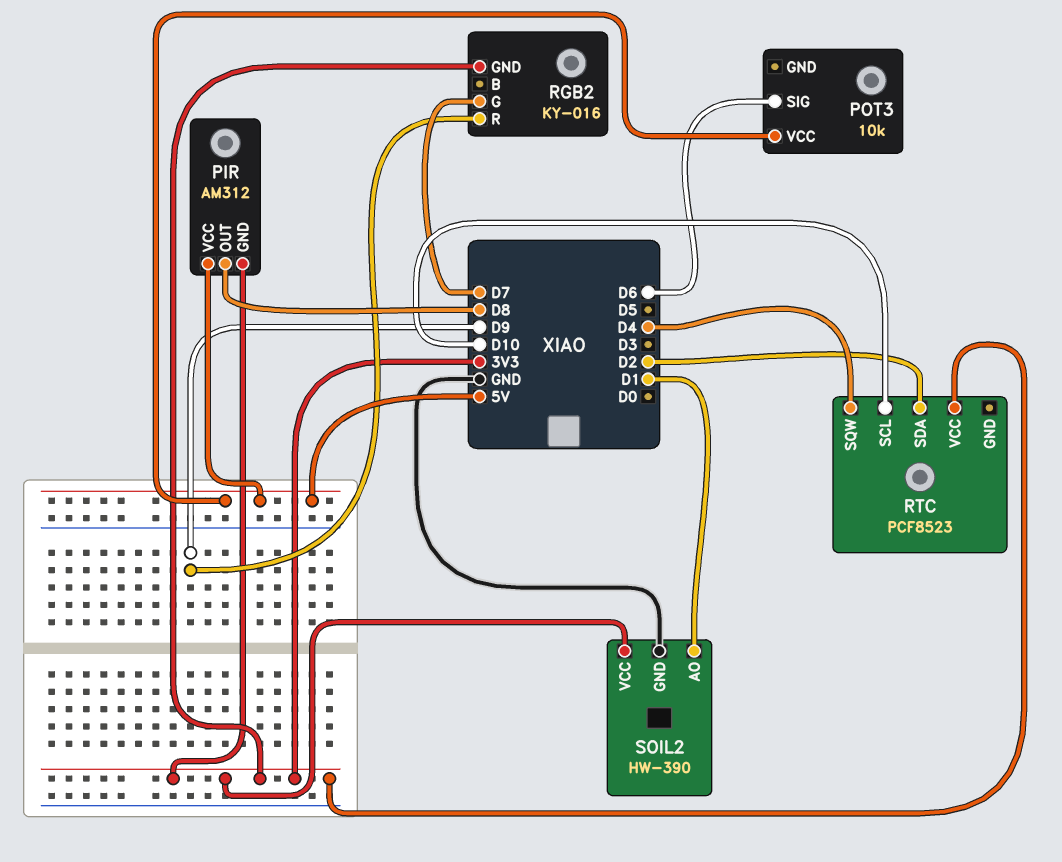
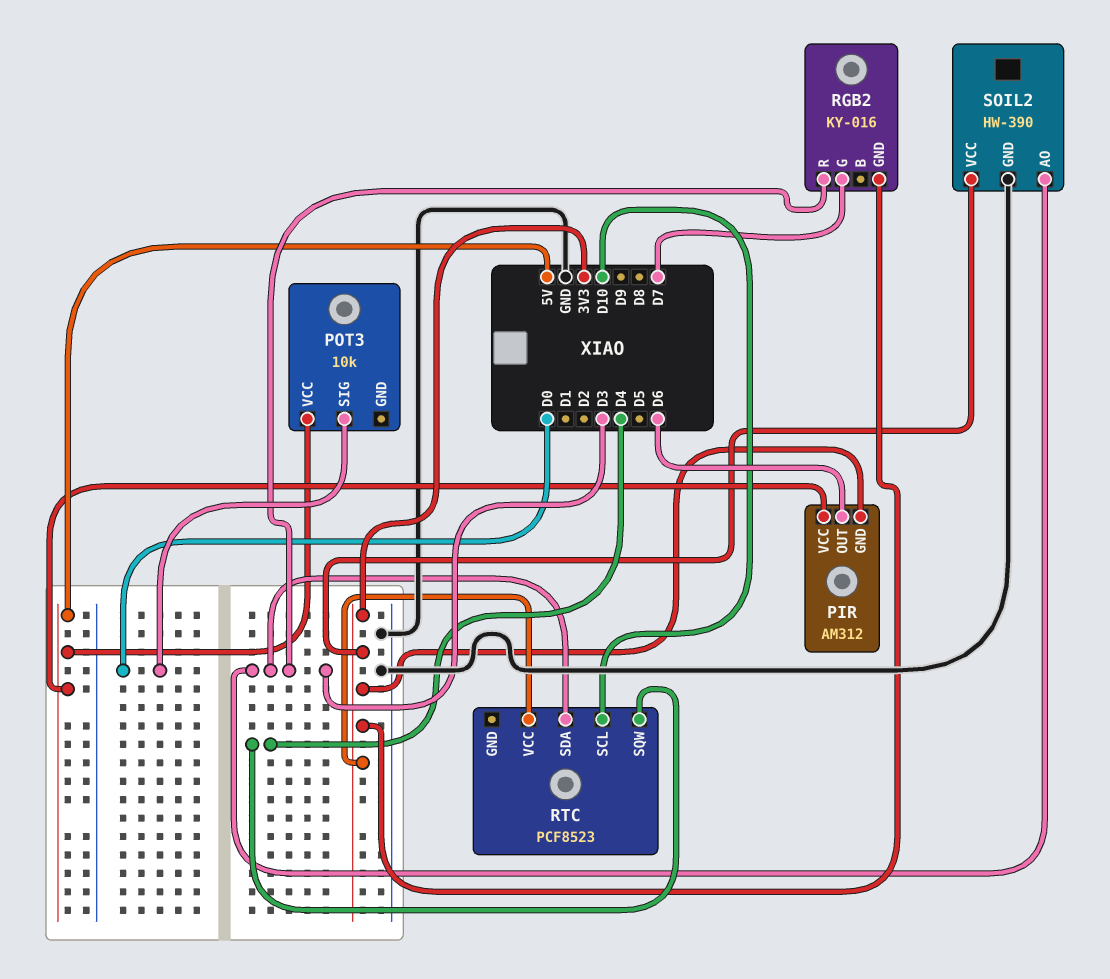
PIR pin OUT: D8 -> D6
POT3 pin SIG: D6 -> D0
RGB2 pin R: D9 -> D3
RTC pin SDA: D2 -> D3
SOIL2 pin AO: D1 -> D3

